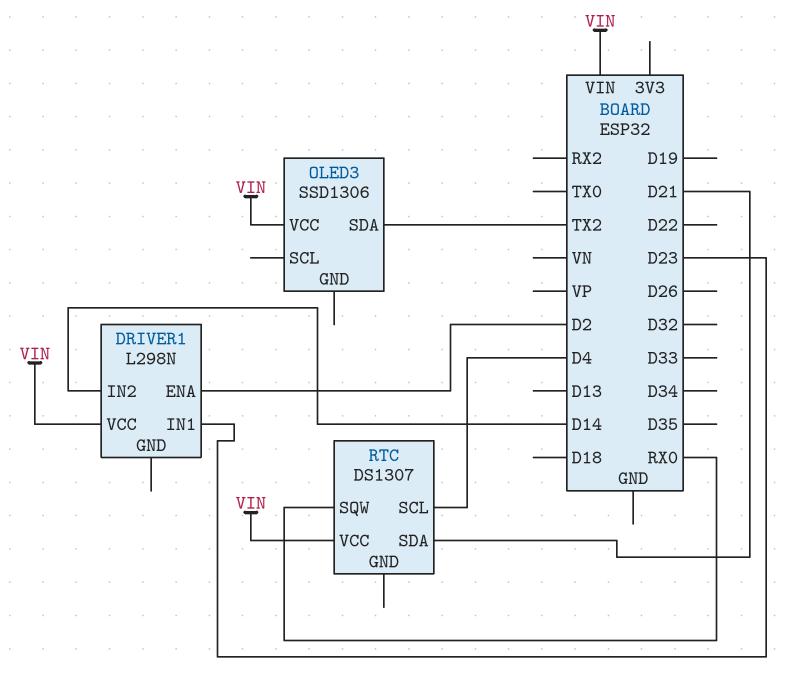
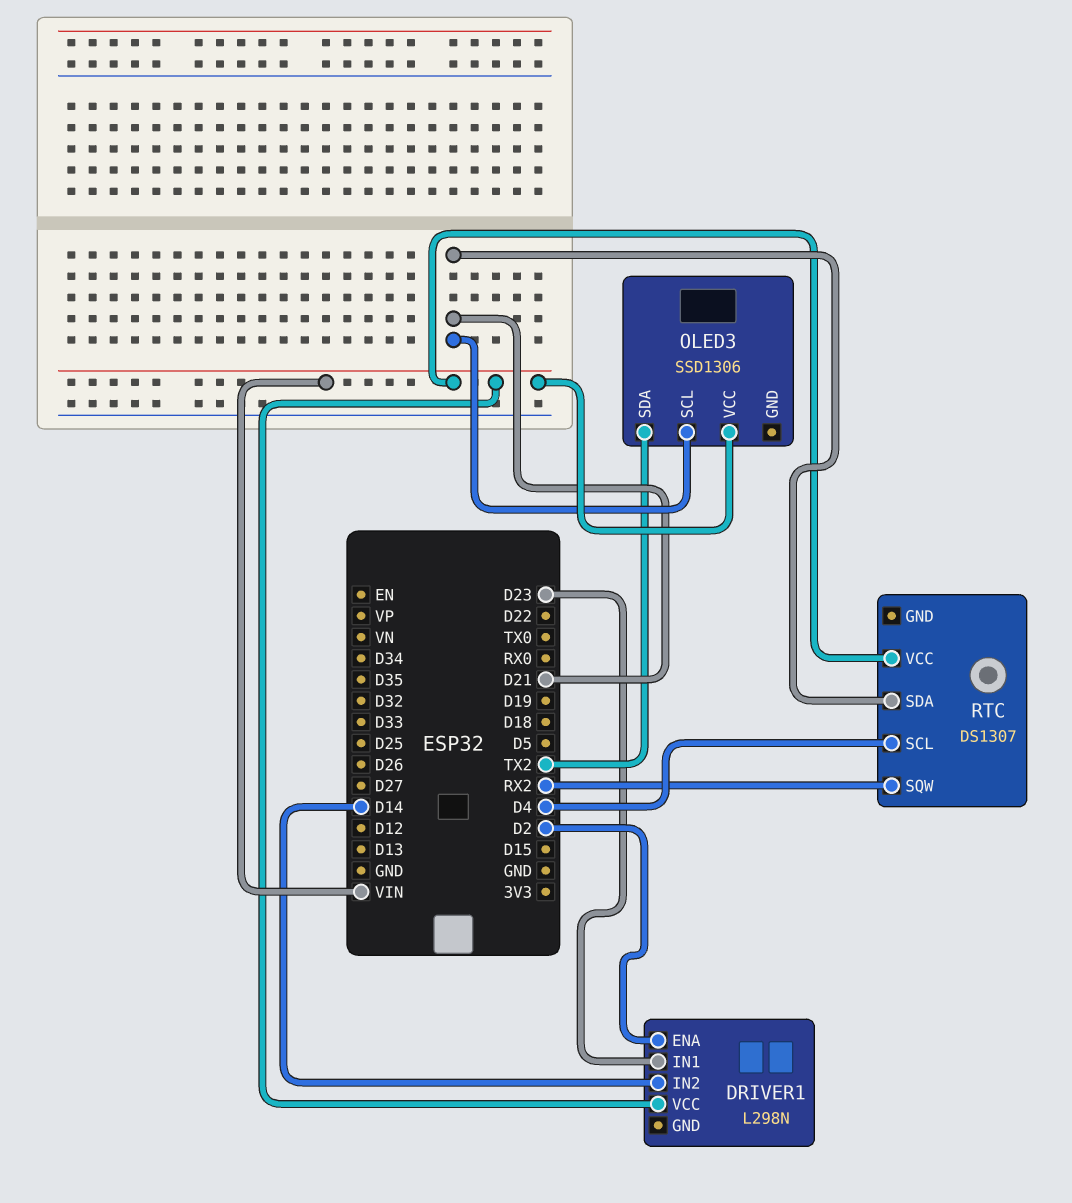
OLED3 pin SCL: none -> D21
RTC pin SQW: RX0 -> RX2

